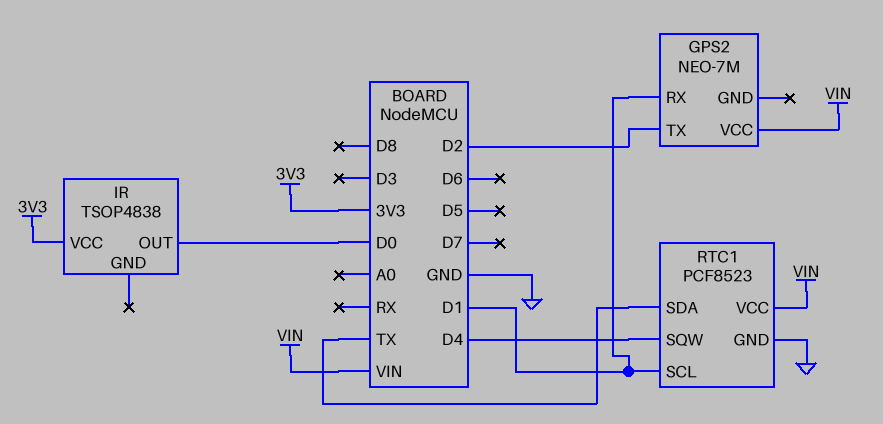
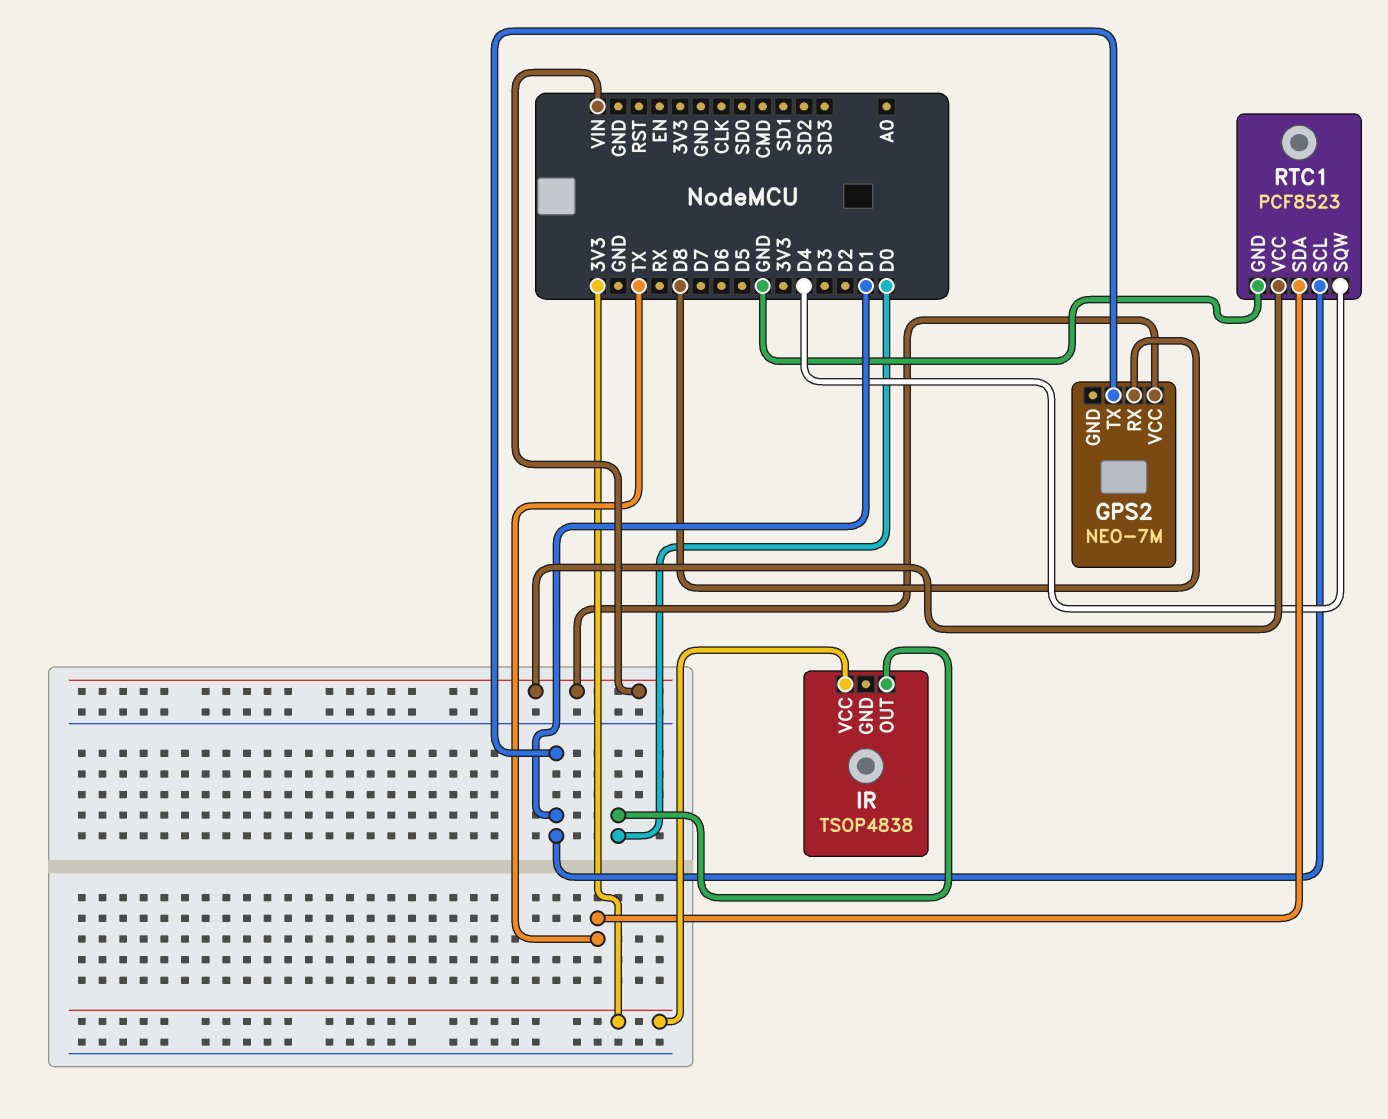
GPS2 pin RX: D1 -> D8
GPS2 pin TX: D2 -> D1

